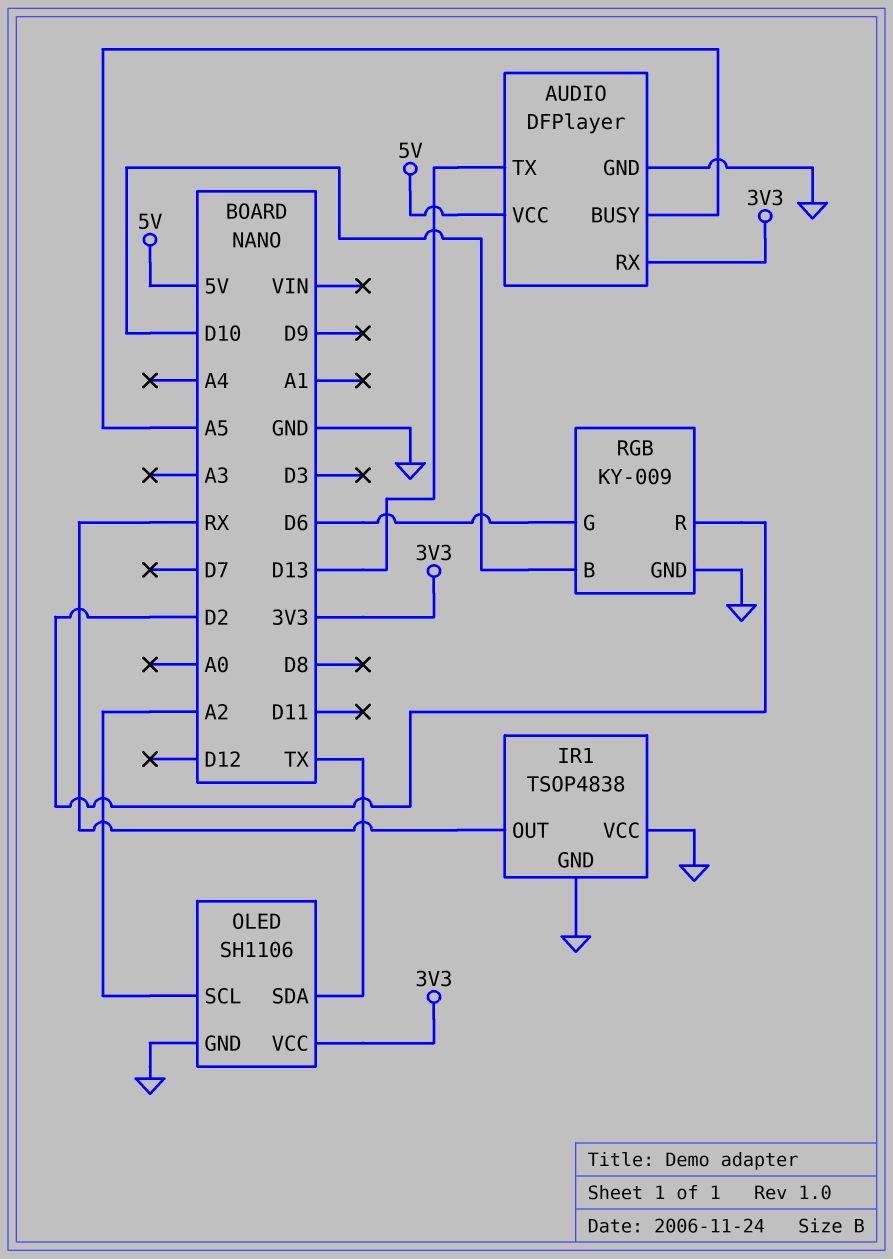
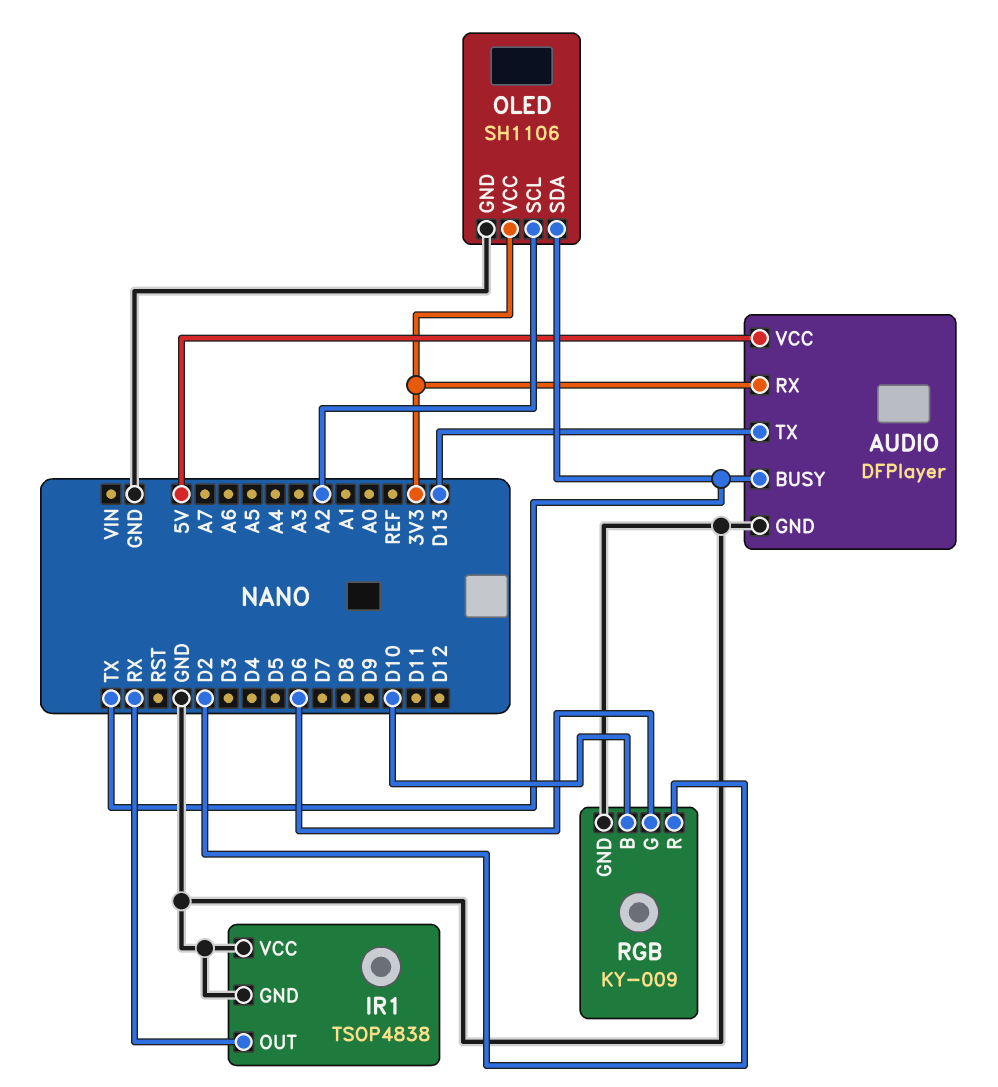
AUDIO pin BUSY: A5 -> TX

